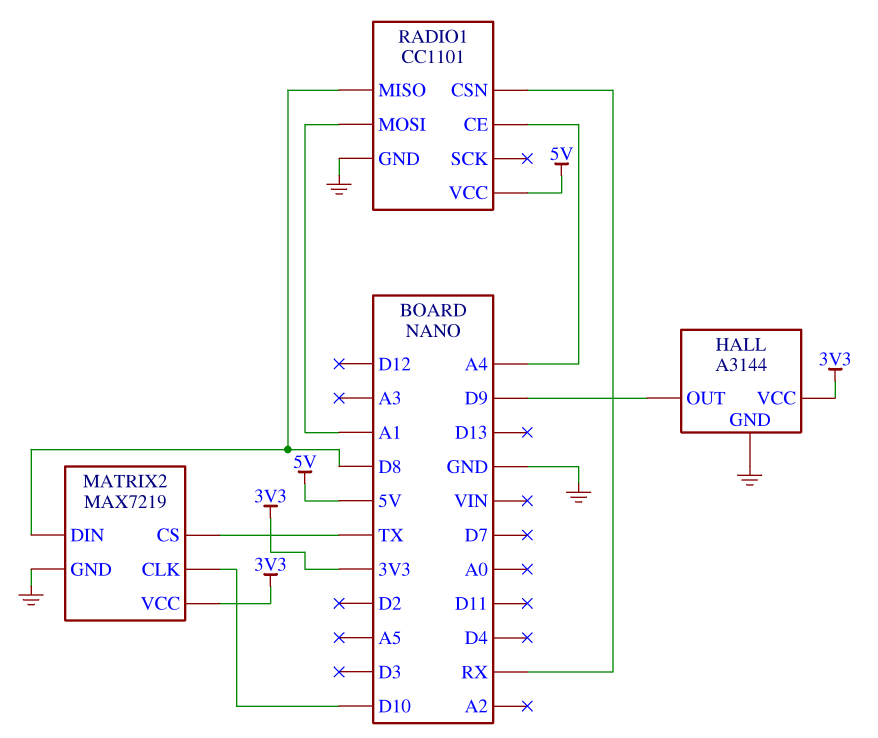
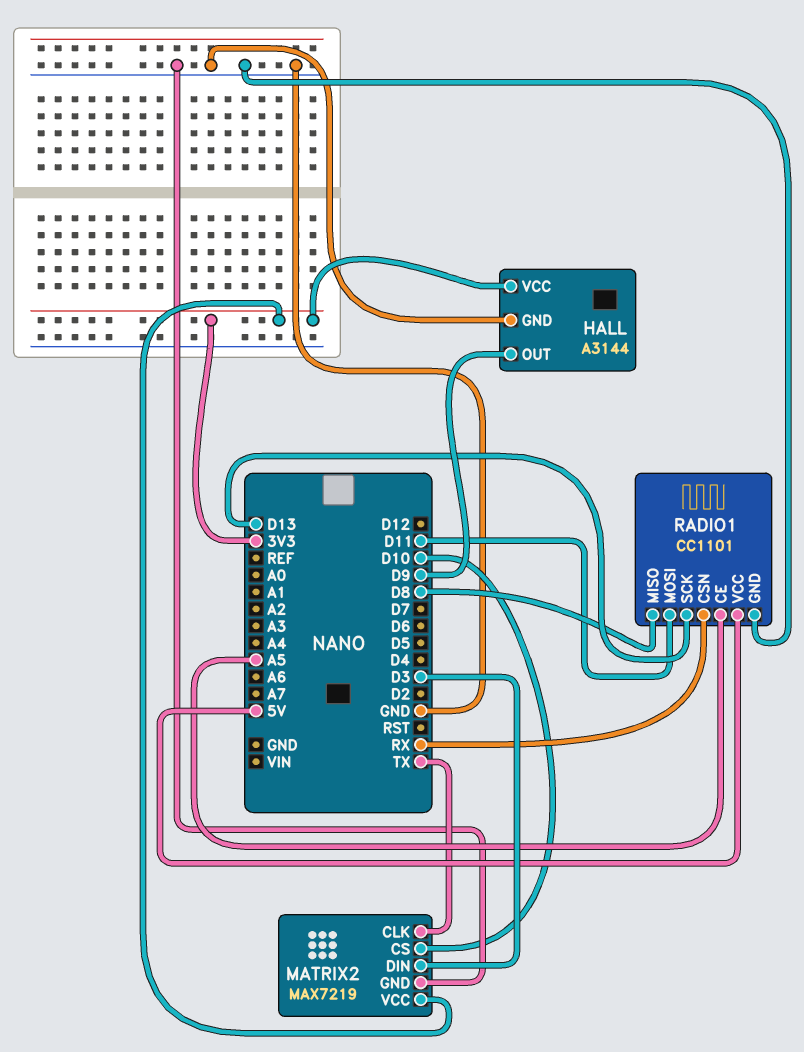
MATRIX2 pin CLK: D10 -> TX
MATRIX2 pin CS: TX -> D10
MATRIX2 pin DIN: D8 -> D3
RADIO1 pin CE: A4 -> A5
RADIO1 pin MOSI: A1 -> D11
RADIO1 pin SCK: none -> D13

